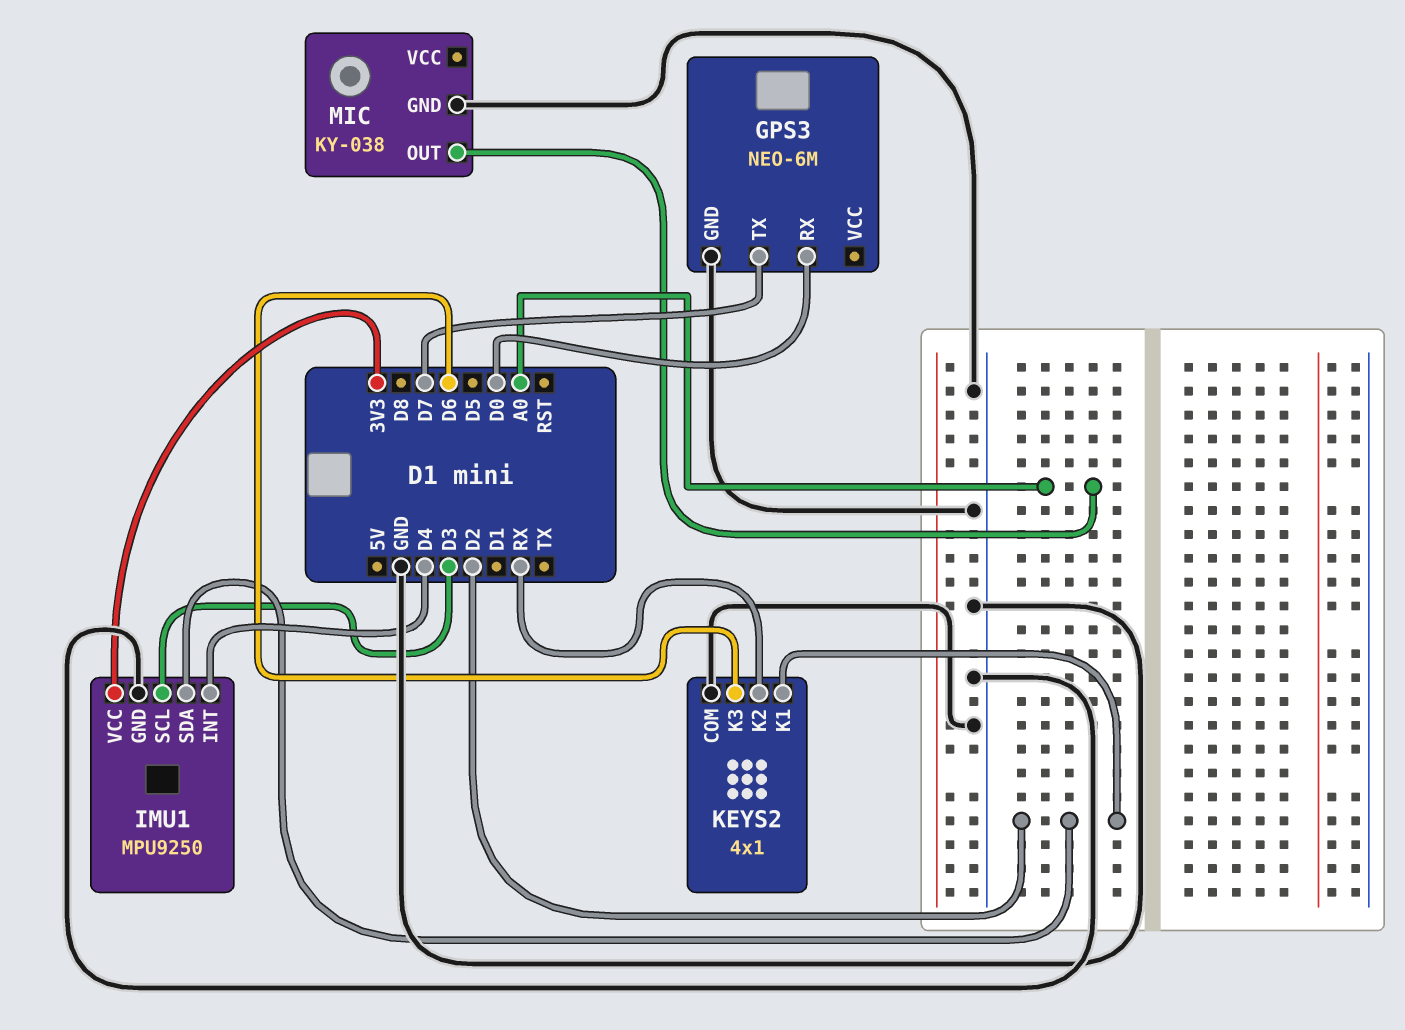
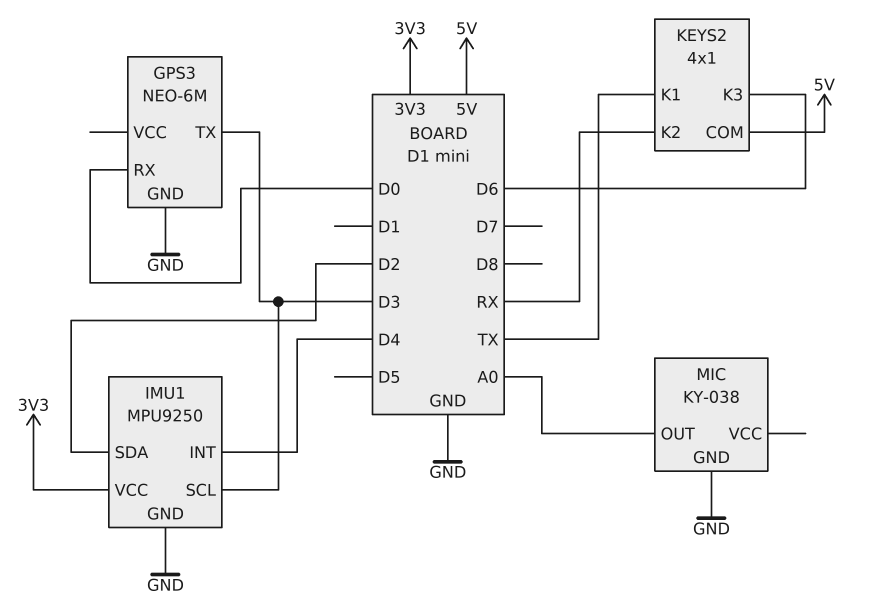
GPS3 pin TX: D7 -> D3
KEYS2 pin COM: GND -> 5V
KEYS2 pin K1: D2 -> TX

